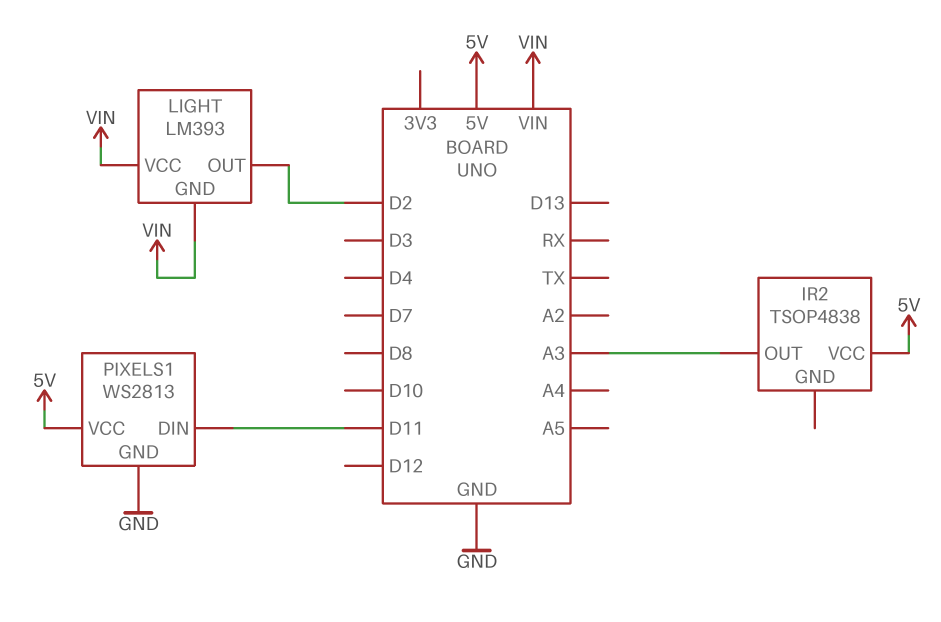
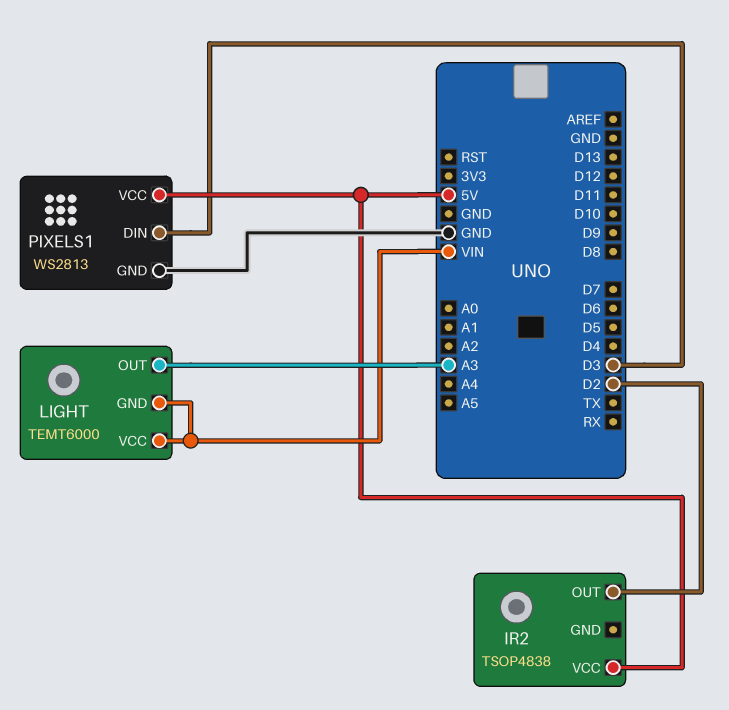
IR2 pin OUT: A3 -> D2
LIGHT: LM393 -> TEMT6000
LIGHT pin OUT: D2 -> A3
PIXELS1 pin DIN: D11 -> D3

